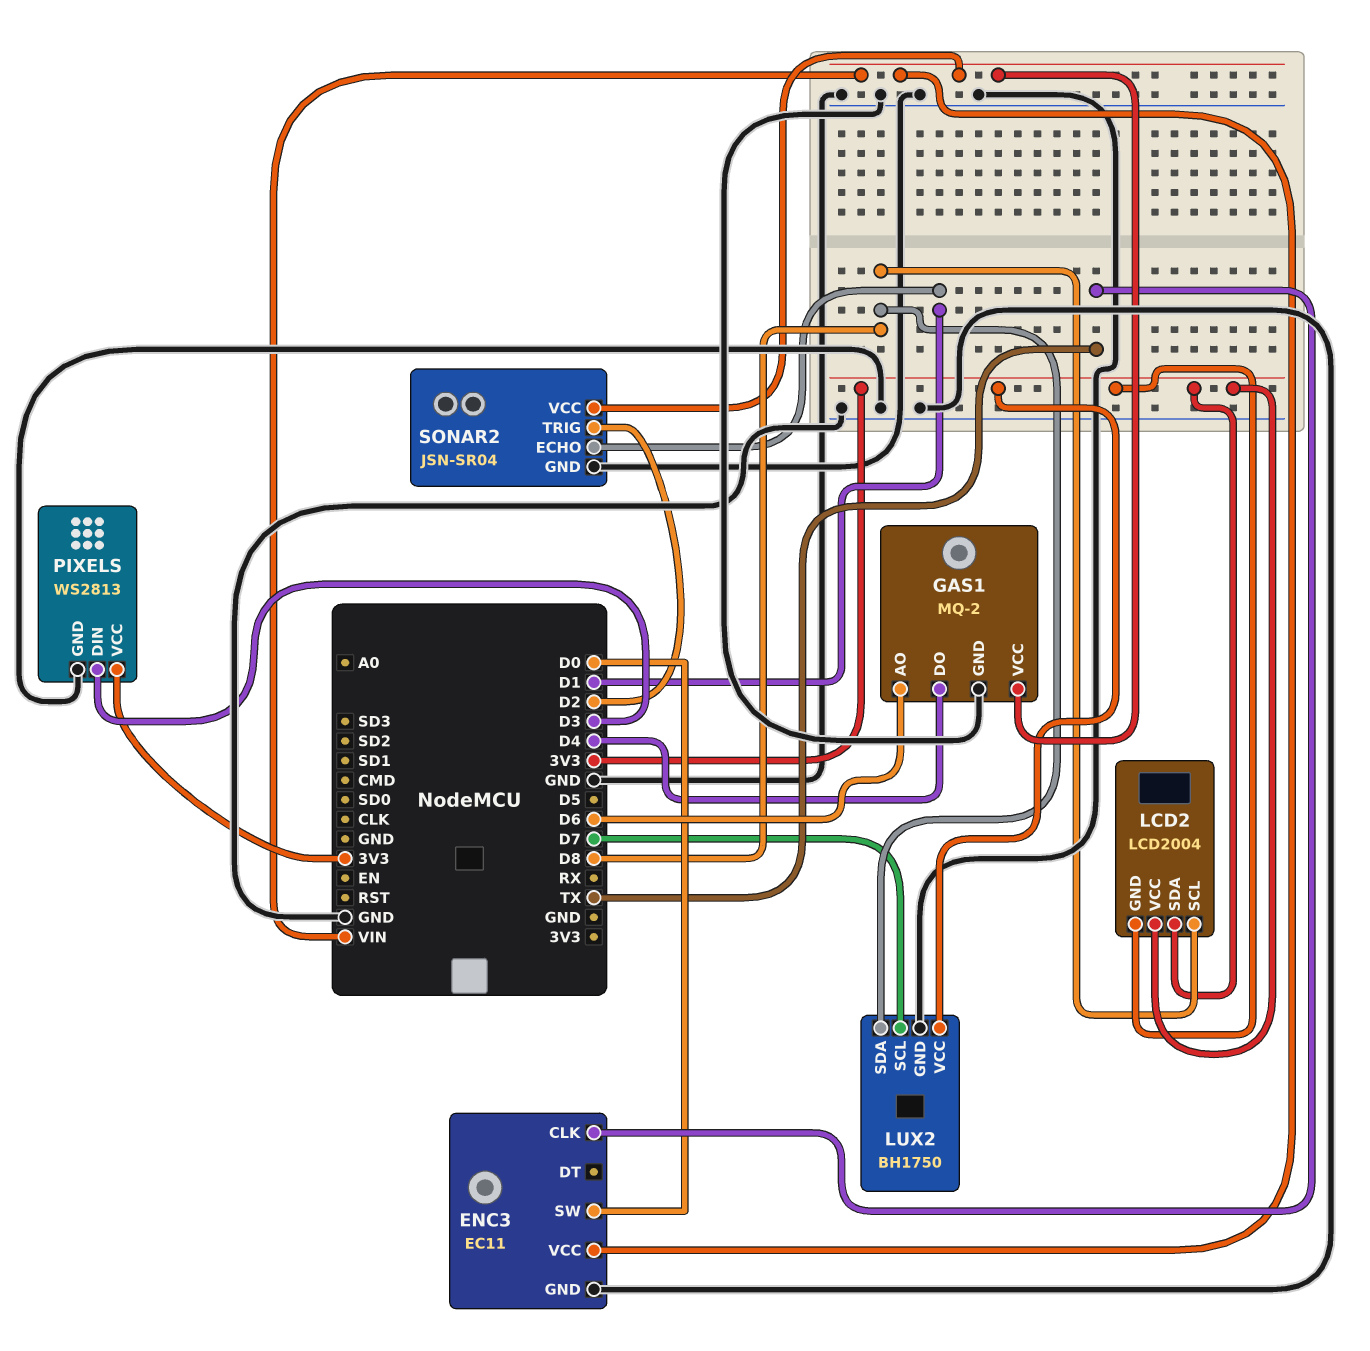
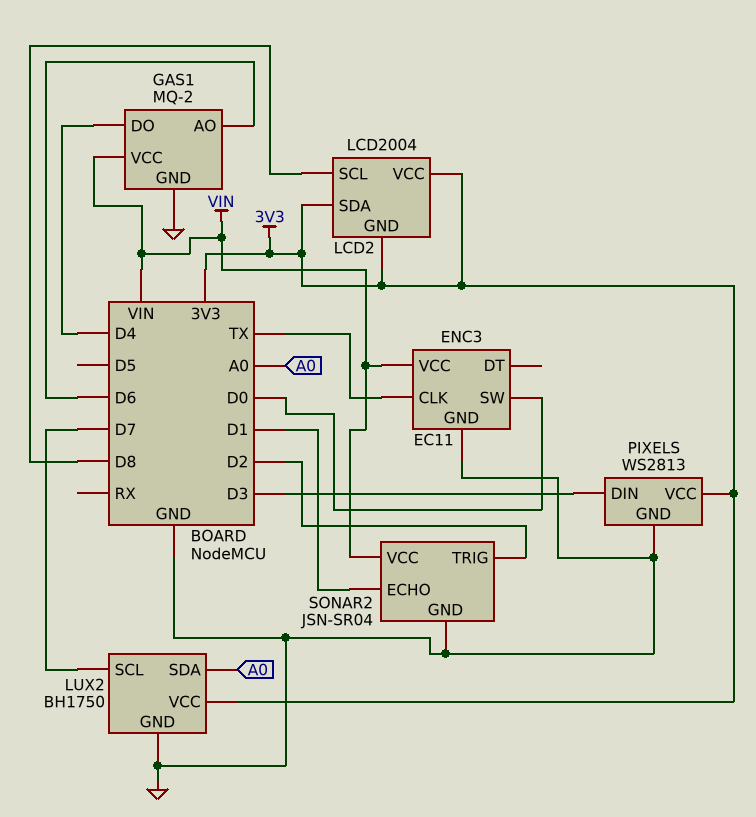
LUX2 pin SDA: D8 -> A0

